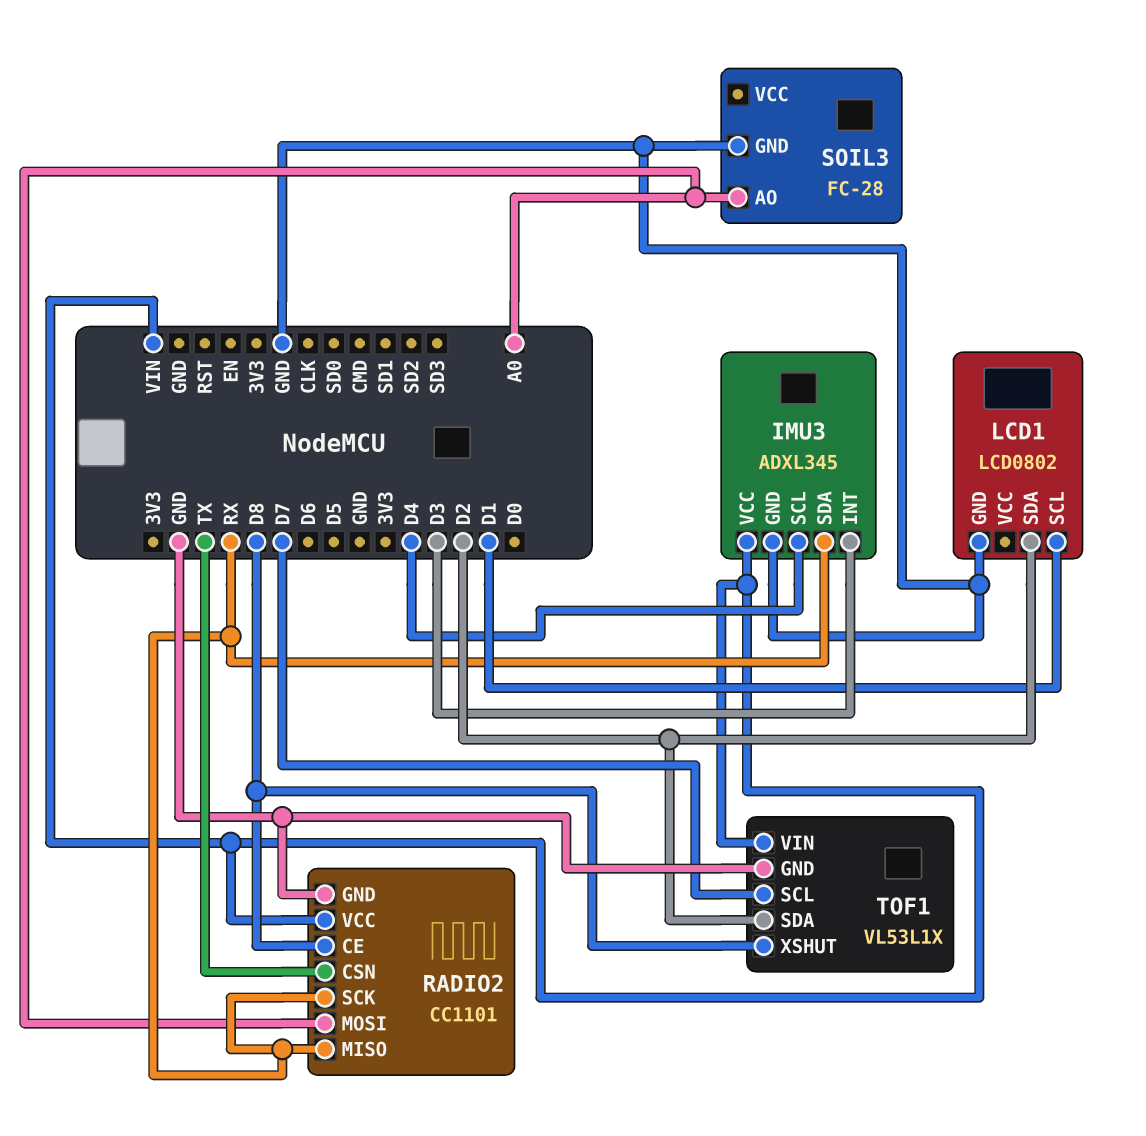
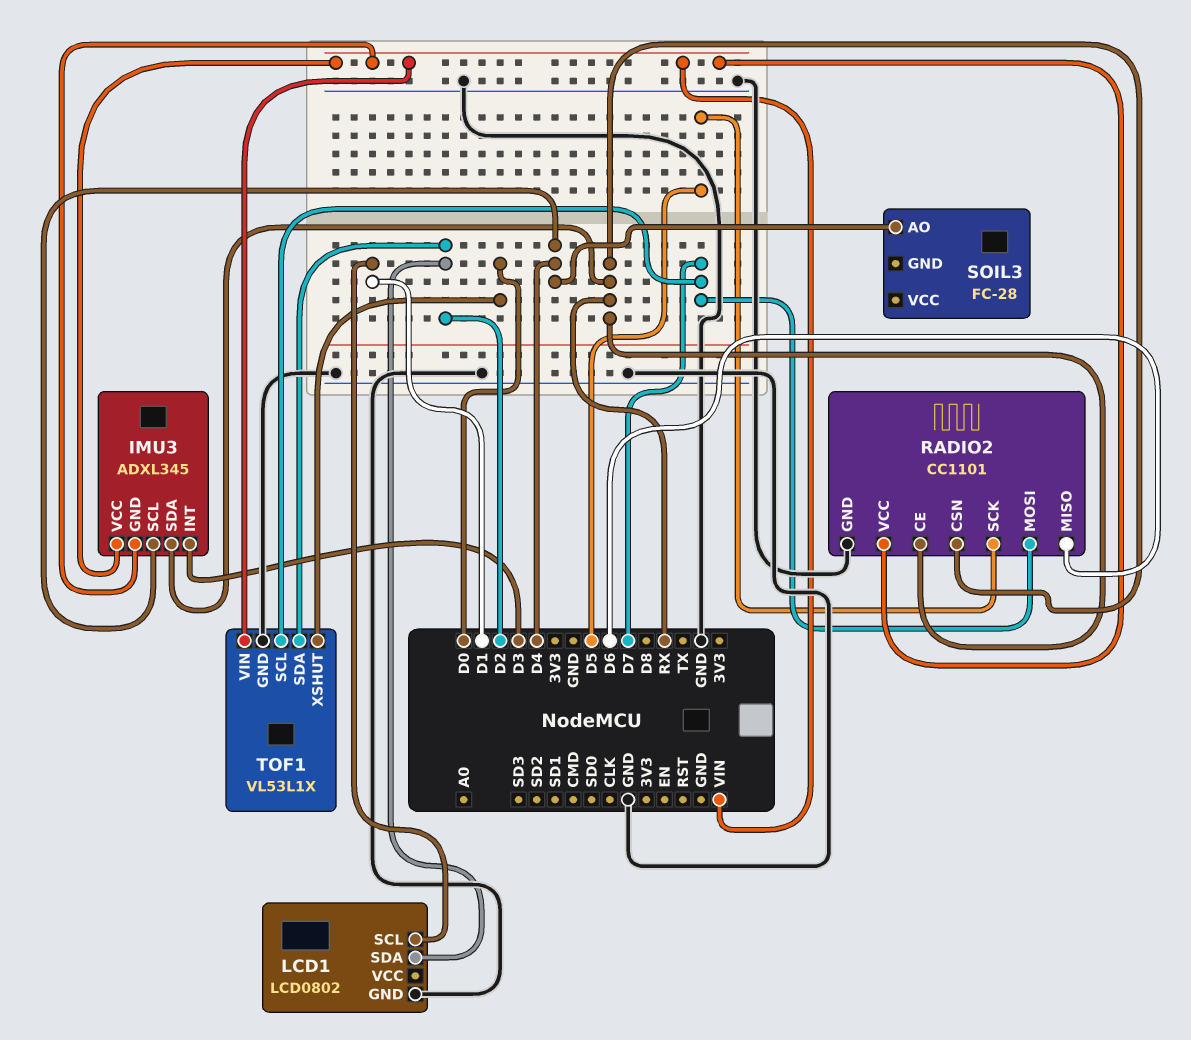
IMU3 pin GND: GND -> VIN
RADIO2 pin CE: D8 -> RX
RADIO2 pin CSN: TX -> RX
RADIO2 pin MISO: RX -> D6
RADIO2 pin MOSI: A0 -> D7
RADIO2 pin SCK: RX -> D5
SOIL3 pin AO: A0 -> D4
SOIL3 pin GND: GND -> none
TOF1 pin XSHUT: D8 -> D0

